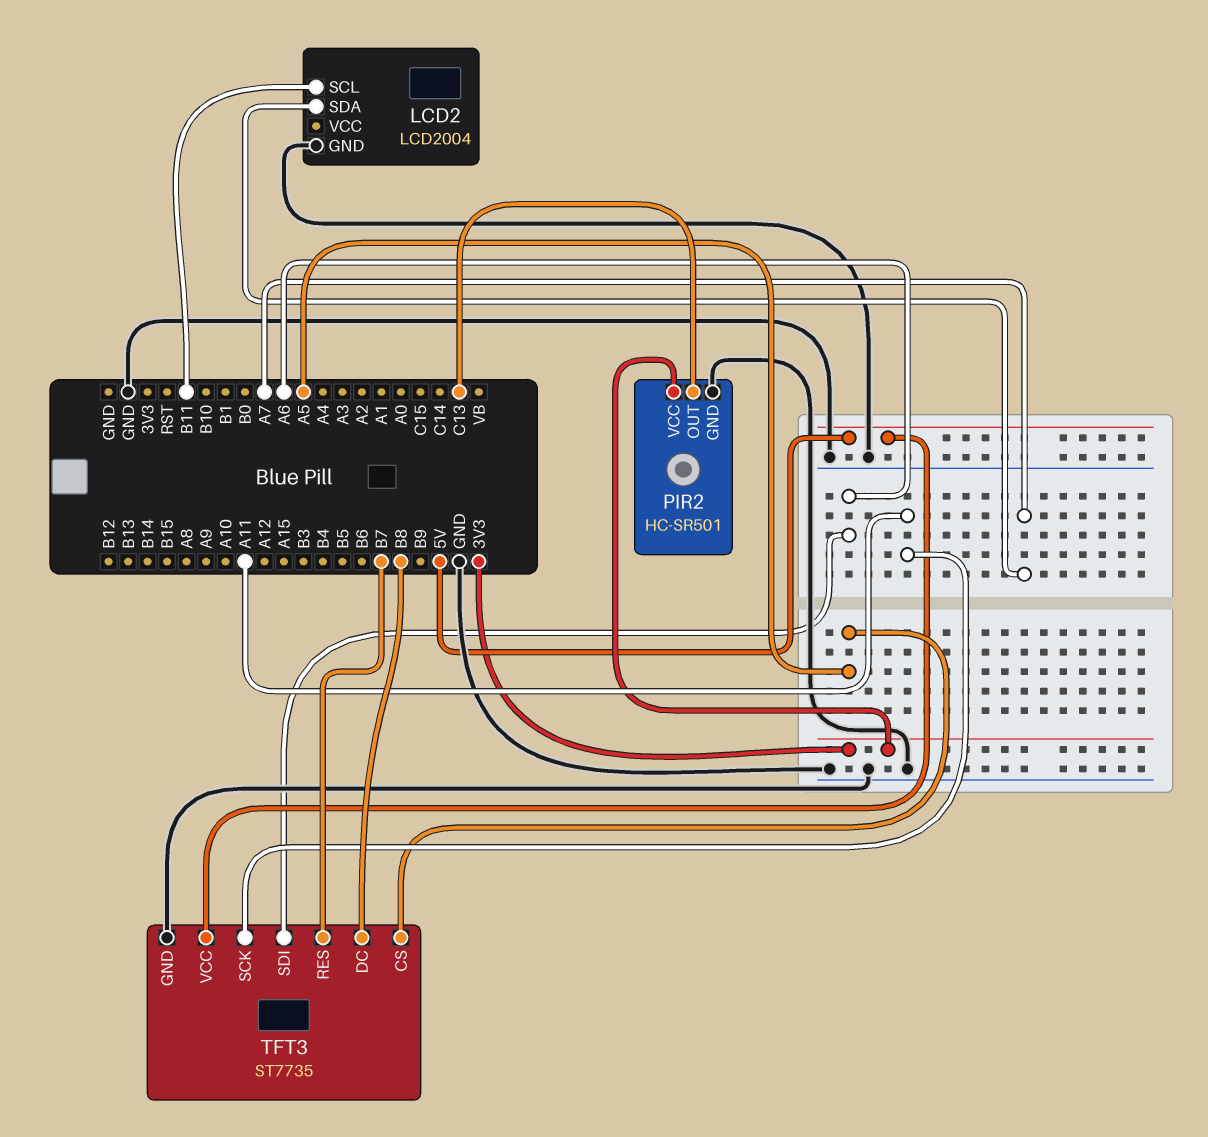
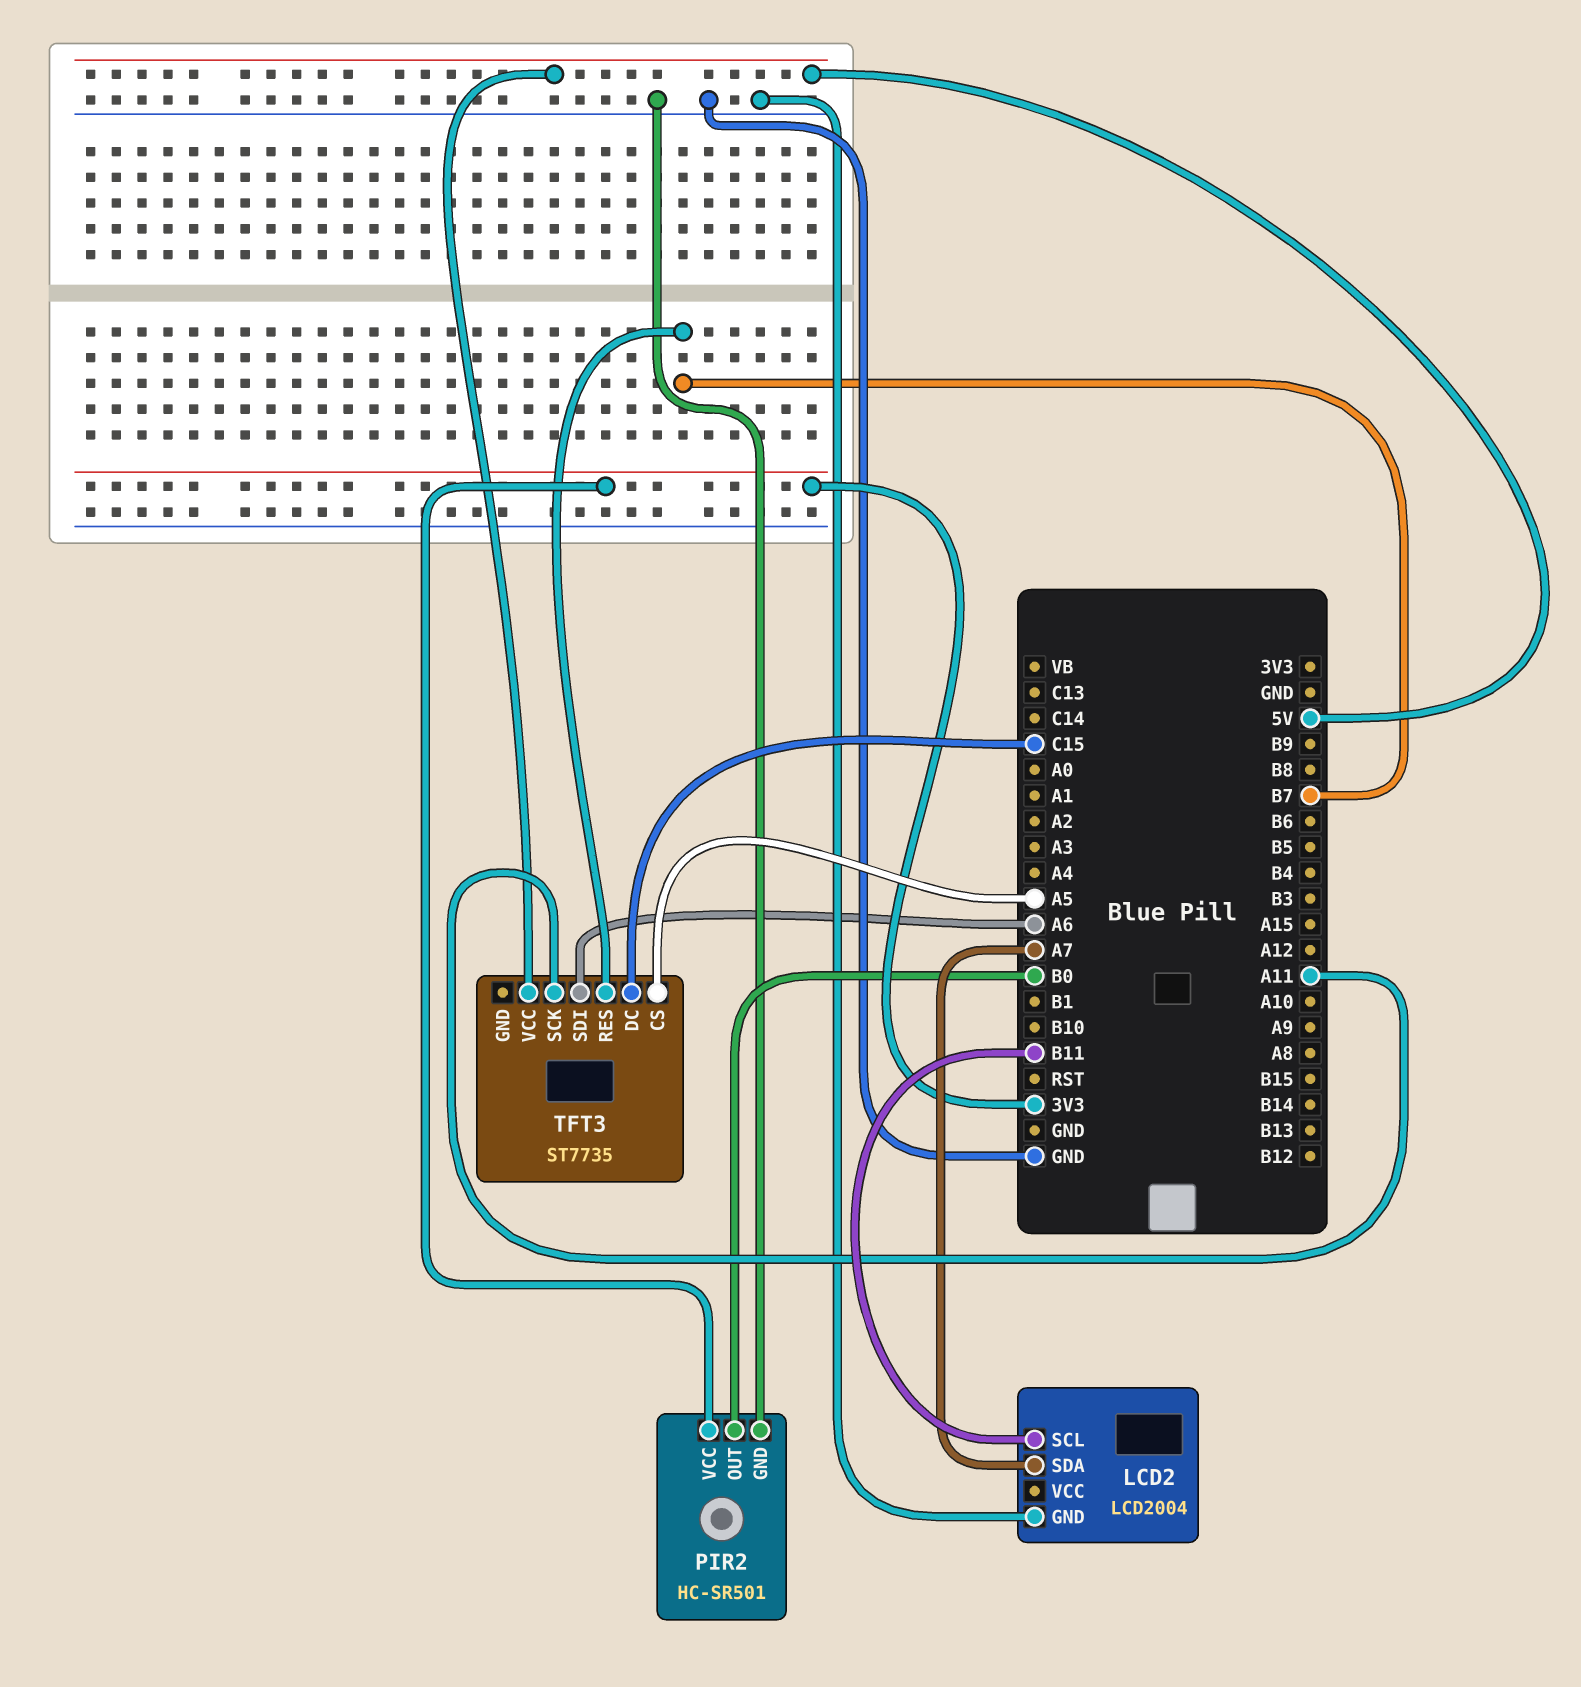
PIR2 pin OUT: C13 -> B0
TFT3 pin DC: B8 -> C15
TFT3 pin GND: GND -> none

